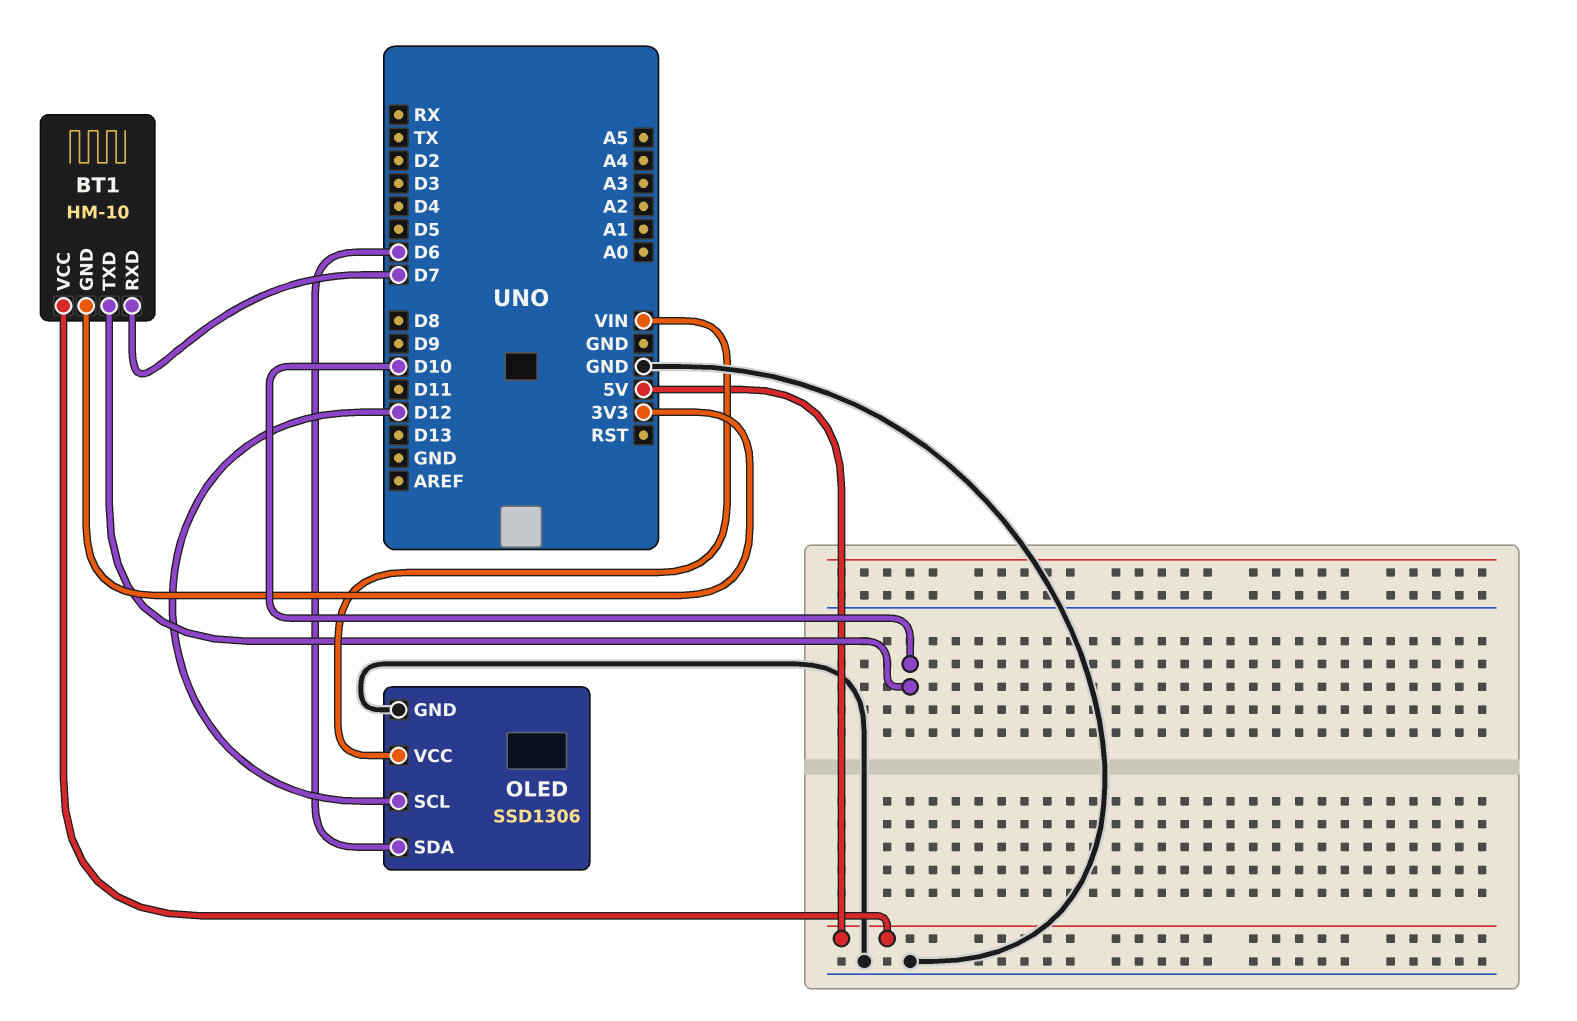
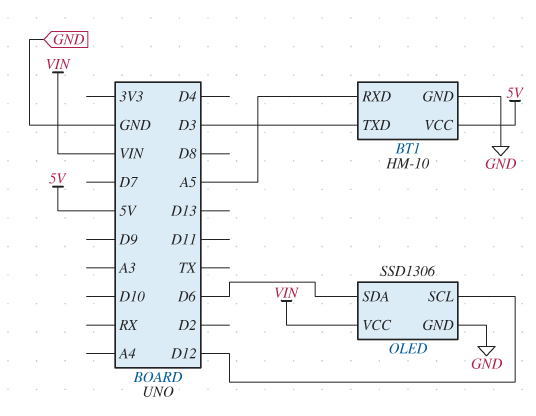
BT1 pin GND: 3V3 -> GND
BT1 pin RXD: D7 -> A5
BT1 pin TXD: D10 -> D3

